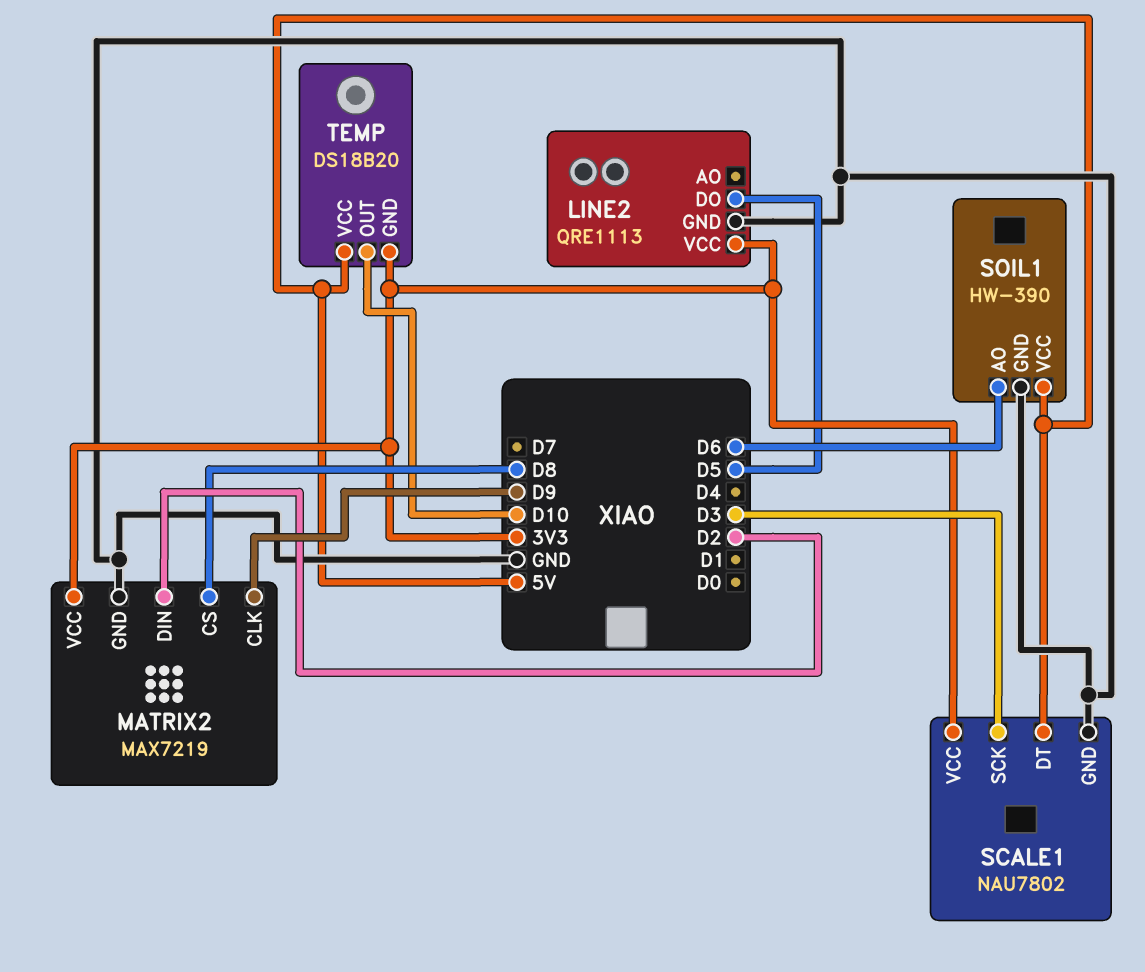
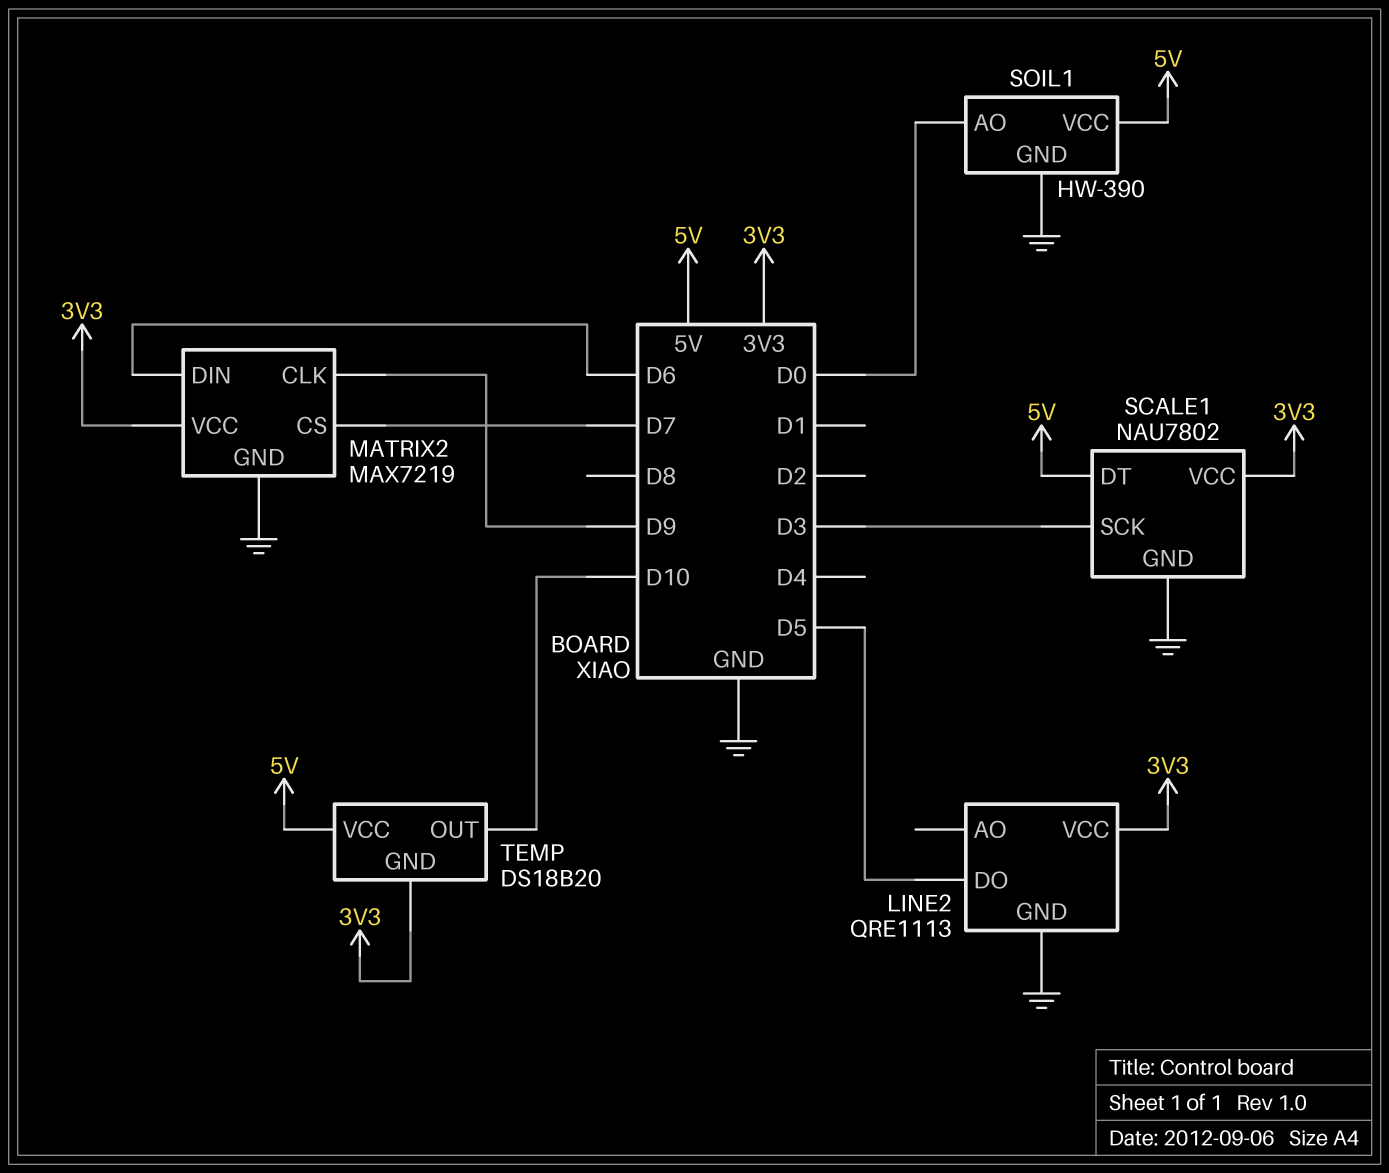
MATRIX2 pin CS: D8 -> D7
MATRIX2 pin DIN: D2 -> D6
SOIL1 pin AO: D6 -> D0

